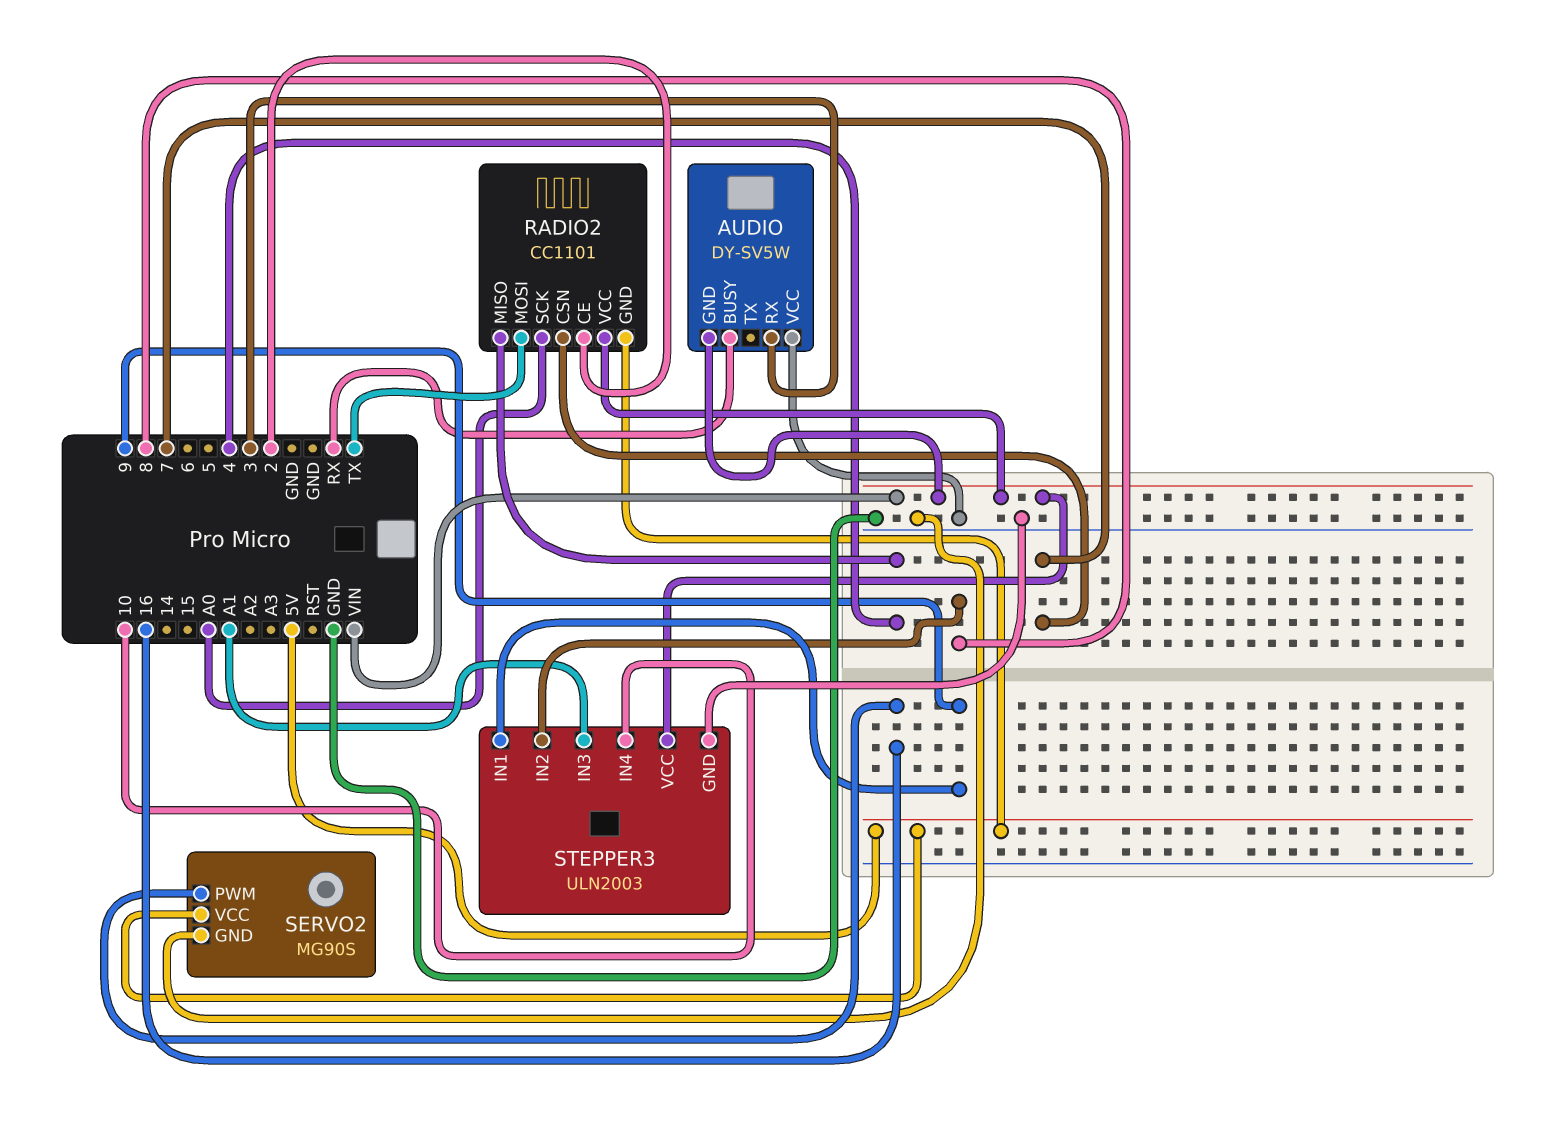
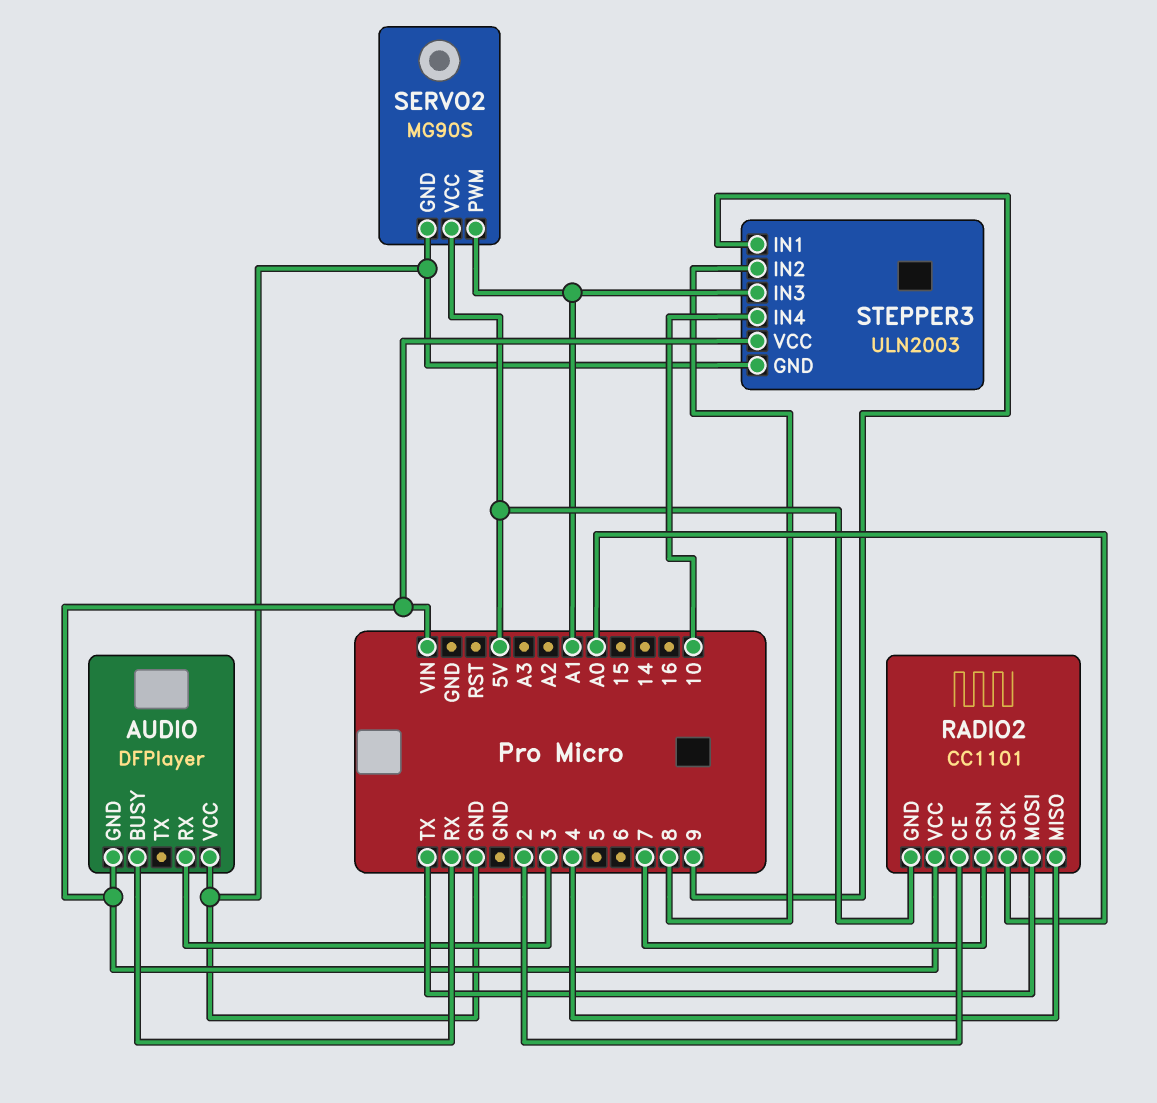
AUDIO: DY-SV5W -> DFPlayer
SERVO2 pin PWM: 16 -> A1

